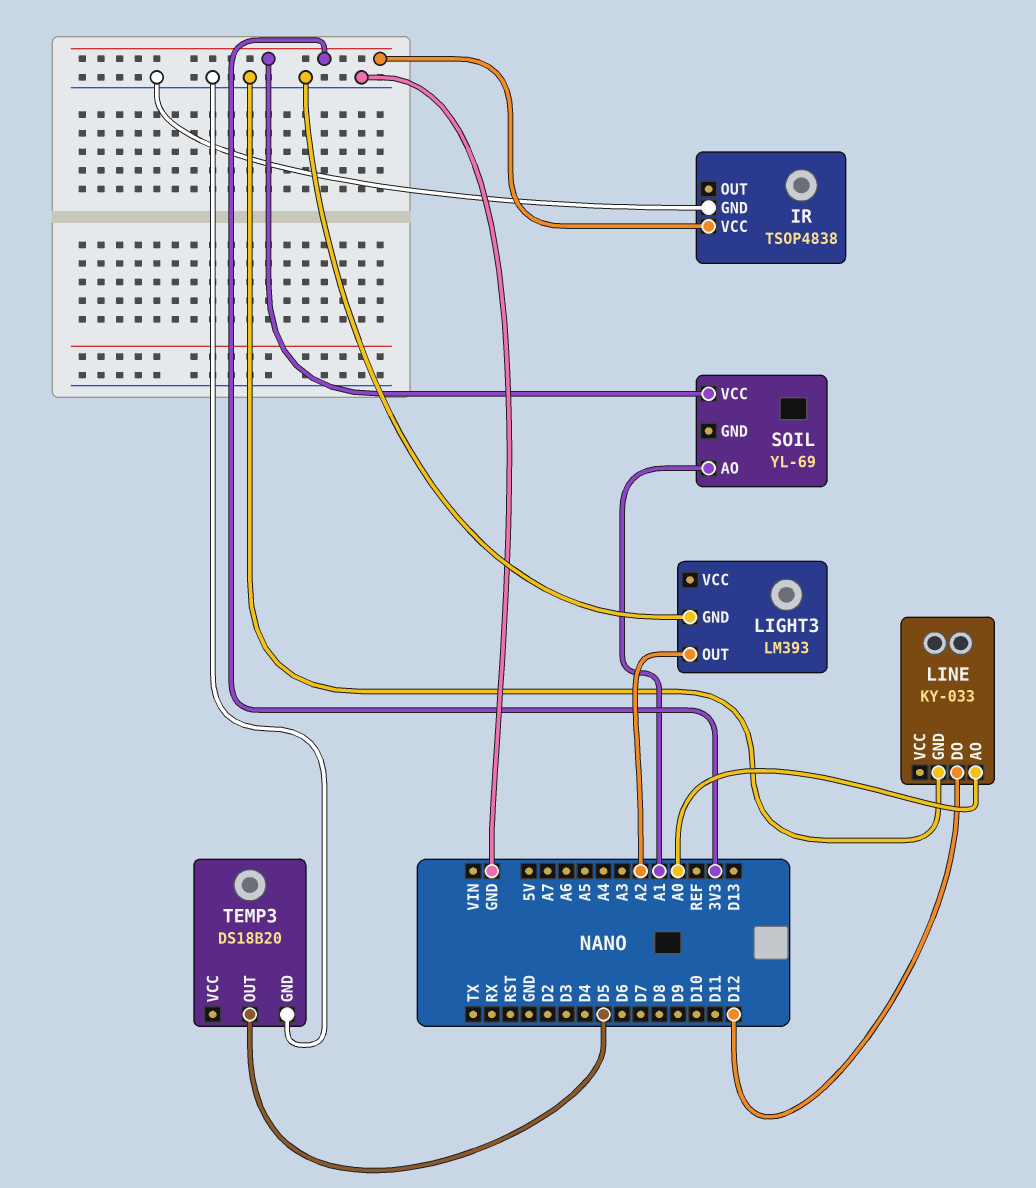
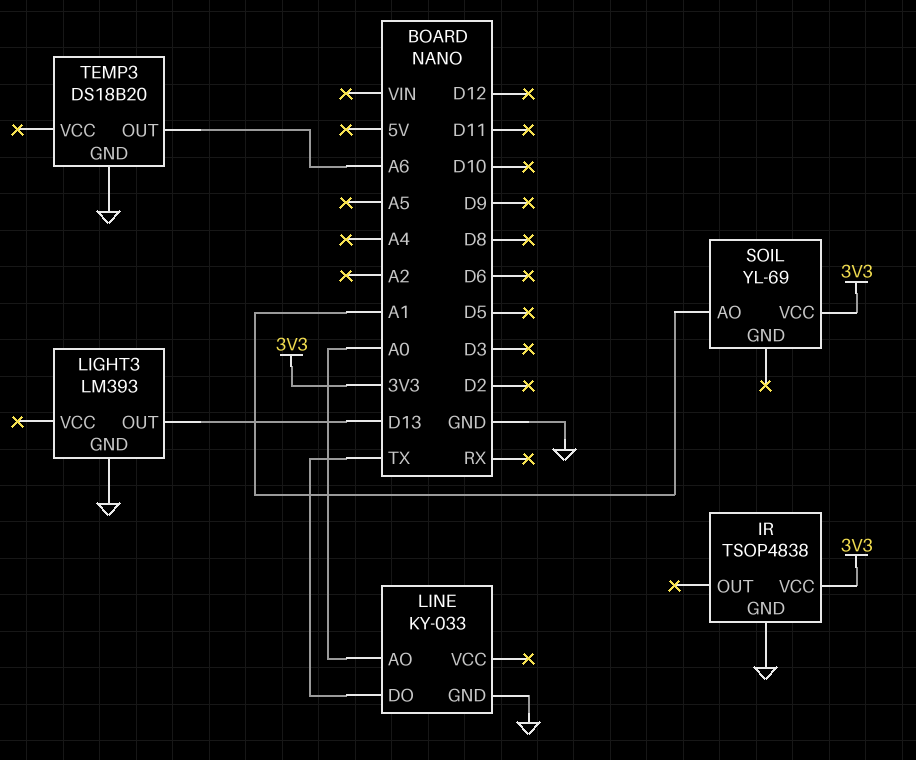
LIGHT3 pin OUT: A2 -> D13
LINE pin DO: D12 -> TX
TEMP3 pin OUT: D5 -> A6

